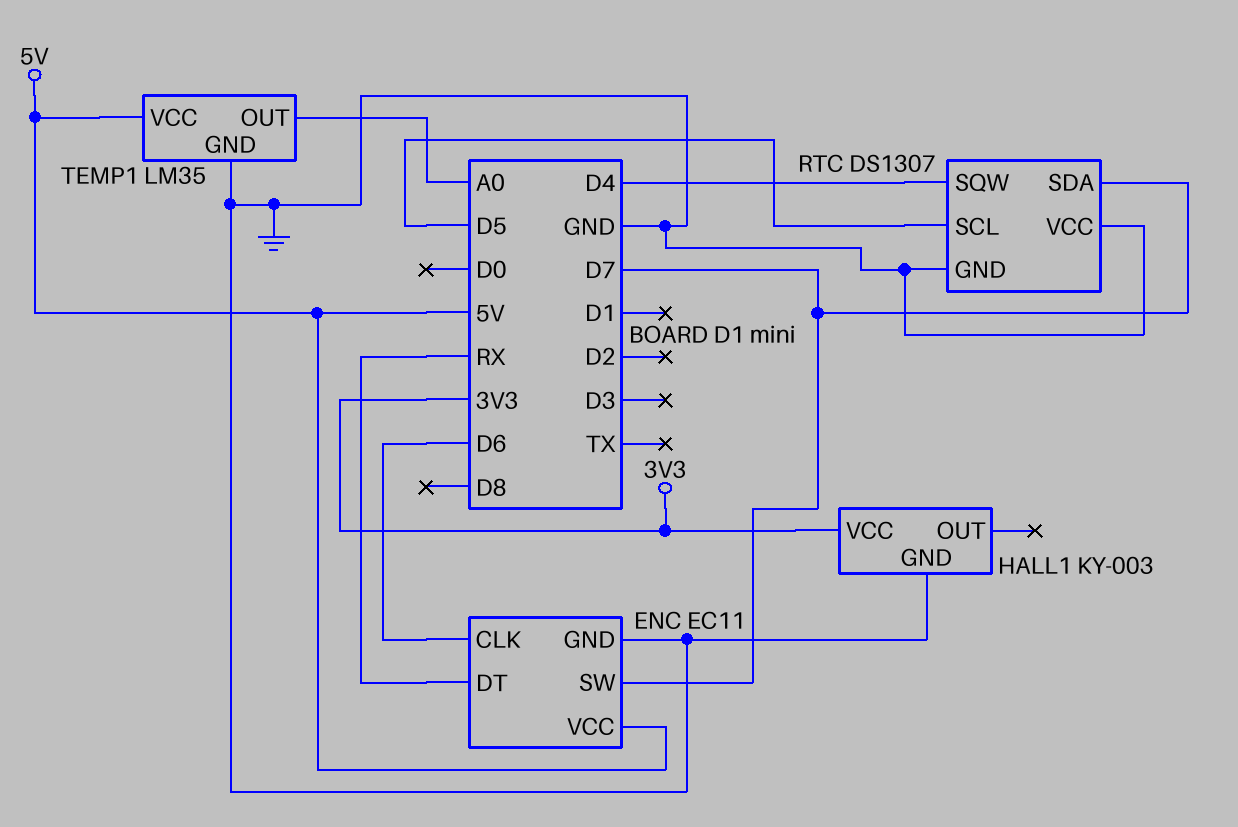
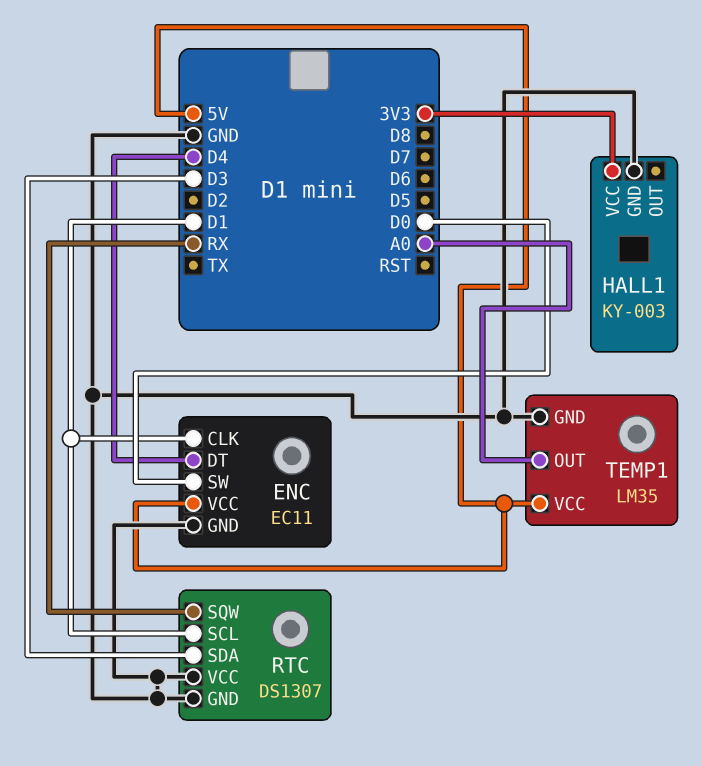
ENC pin CLK: D6 -> D1
ENC pin DT: RX -> D4
ENC pin SW: D7 -> D0
RTC pin SCL: D5 -> D1
RTC pin SDA: D7 -> D3
RTC pin SQW: D4 -> RX

